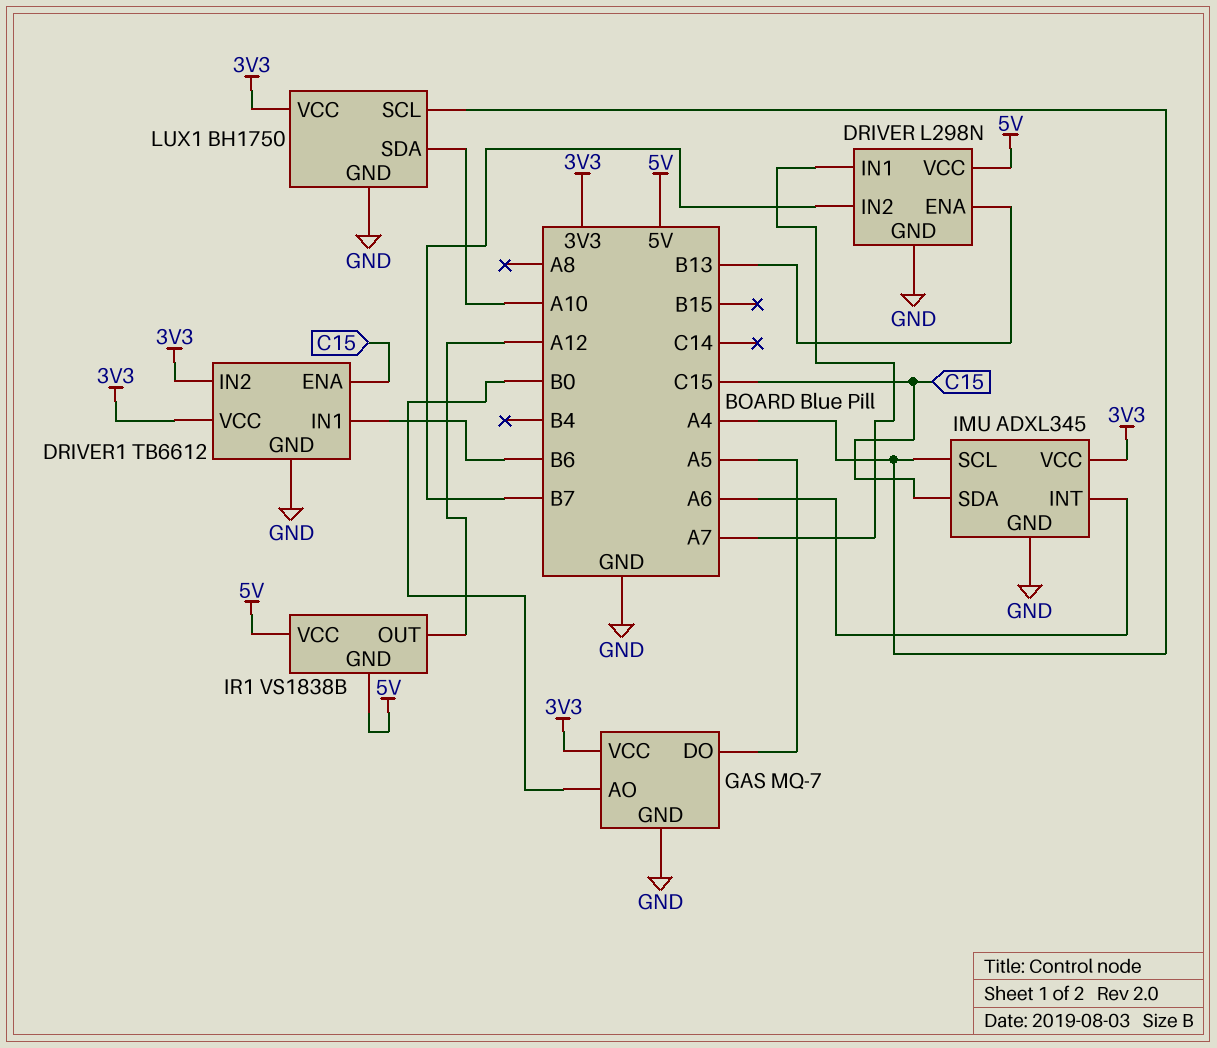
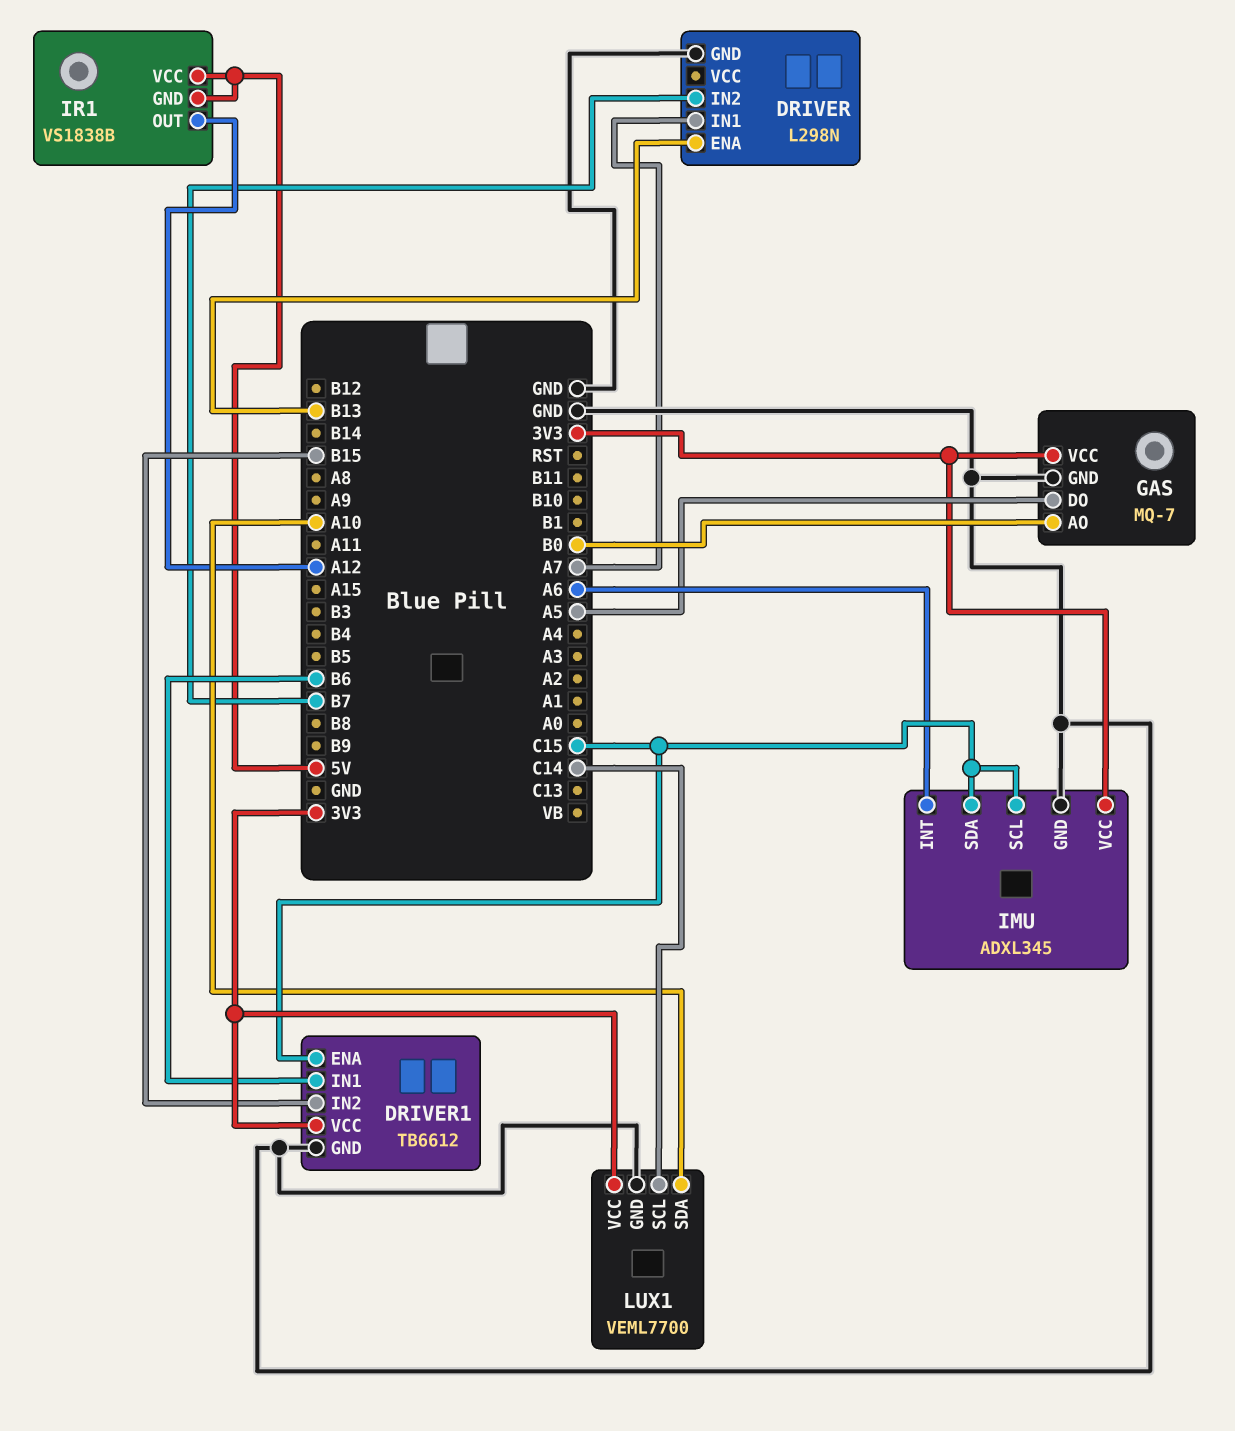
DRIVER pin VCC: 5V -> none
DRIVER1 pin IN2: 3V3 -> B15
IMU pin SCL: A4 -> C15
LUX1: BH1750 -> VEML7700
LUX1 pin SCL: A4 -> C14

